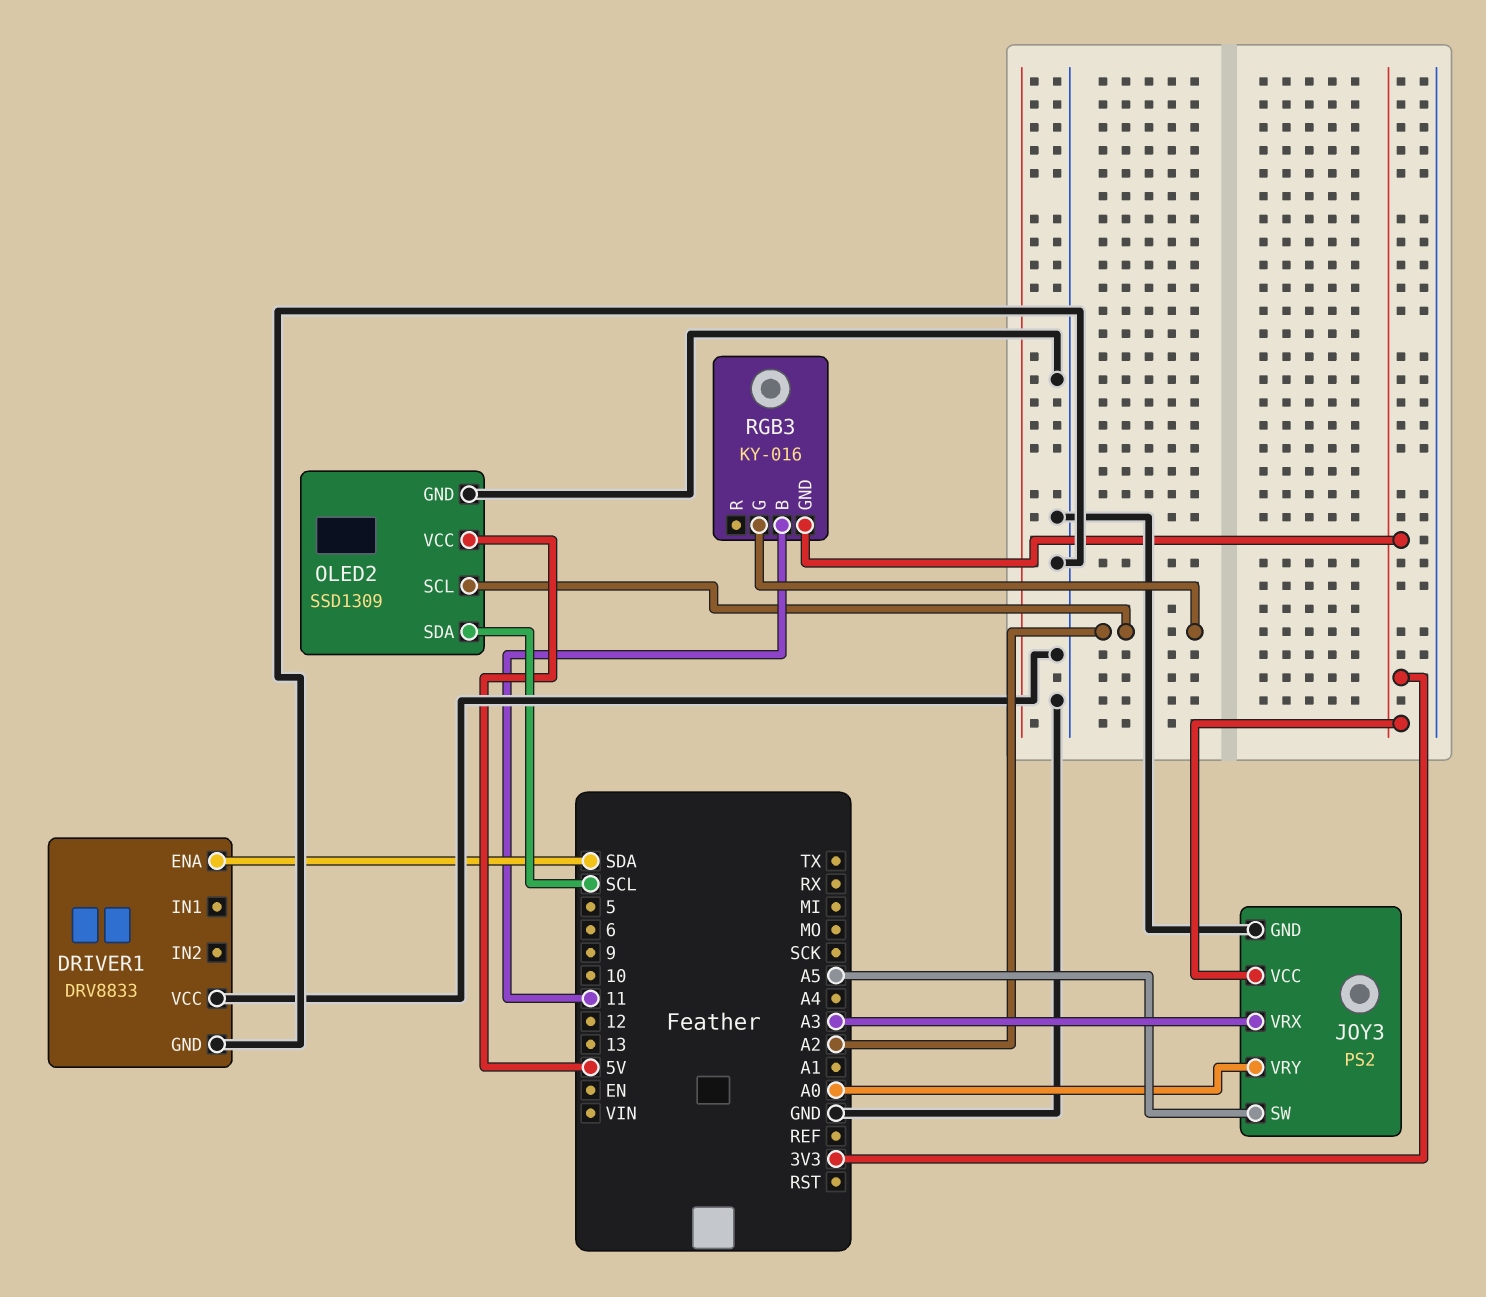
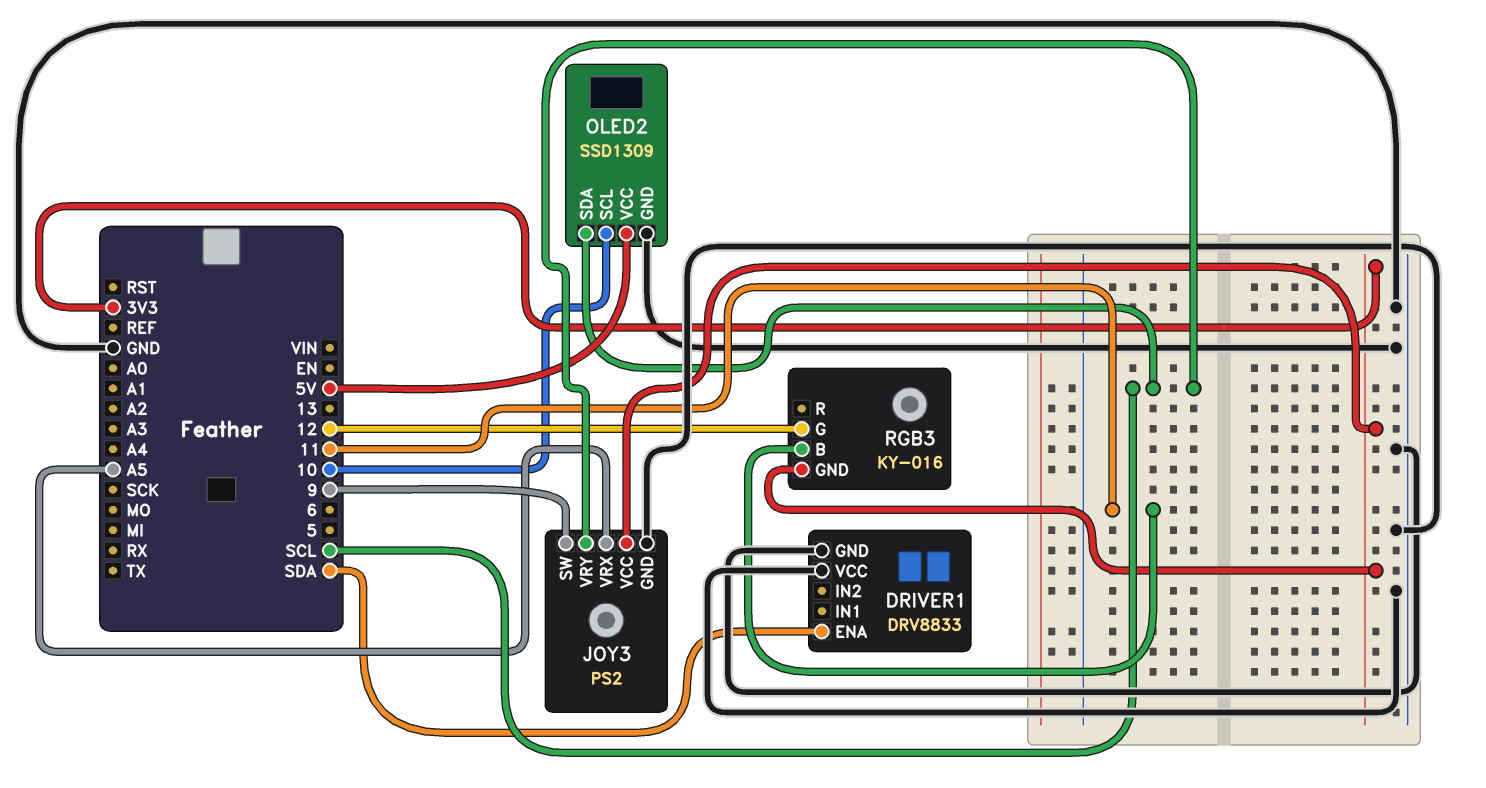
JOY3 pin SW: A5 -> 9
JOY3 pin VRX: A3 -> A5
JOY3 pin VRY: A0 -> SCL
OLED2 pin SCL: A2 -> 10
RGB3 pin G: A2 -> 12

